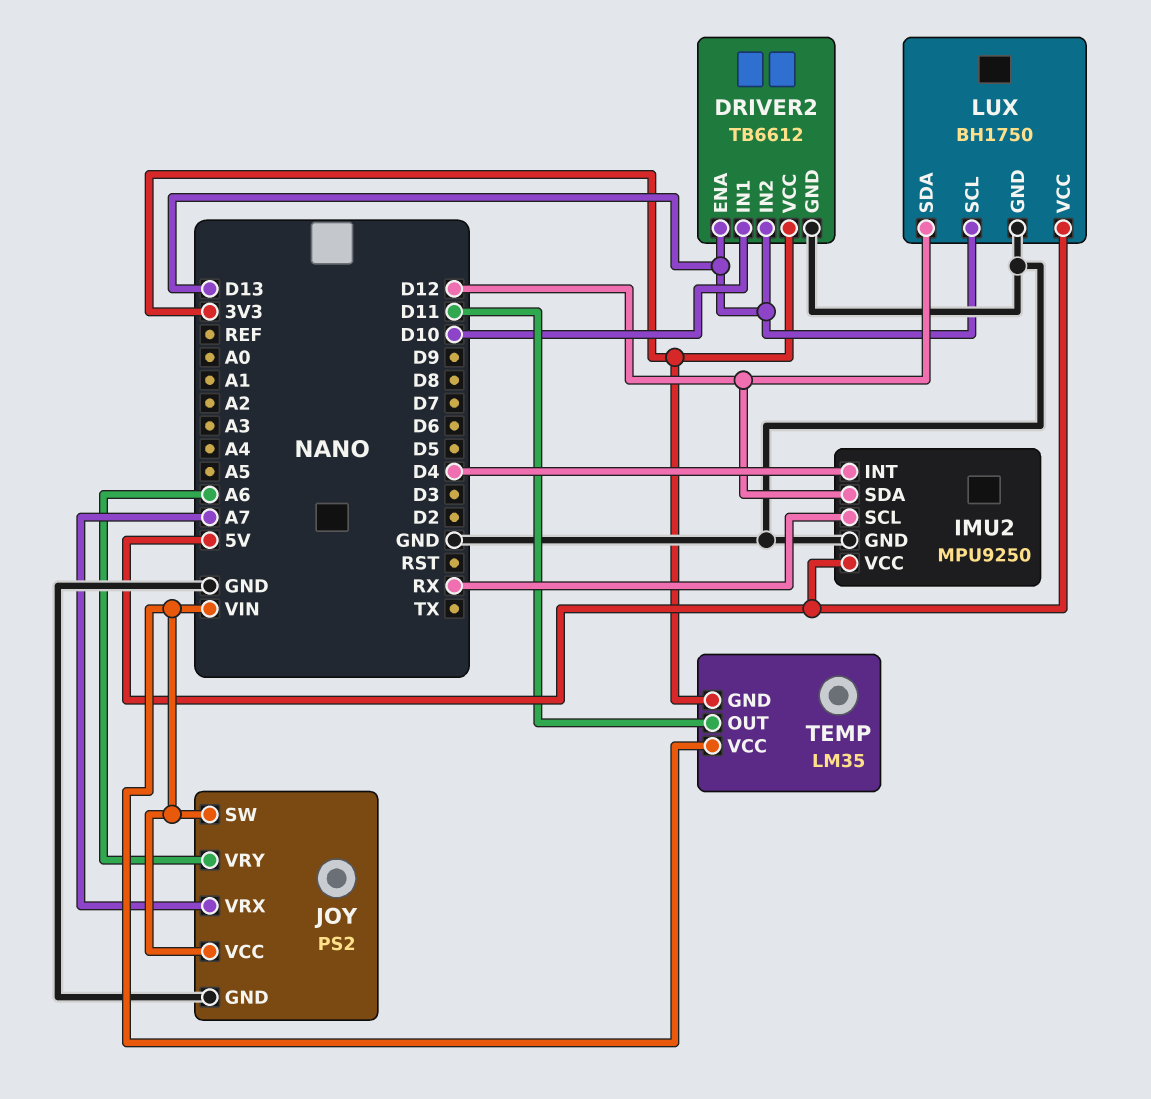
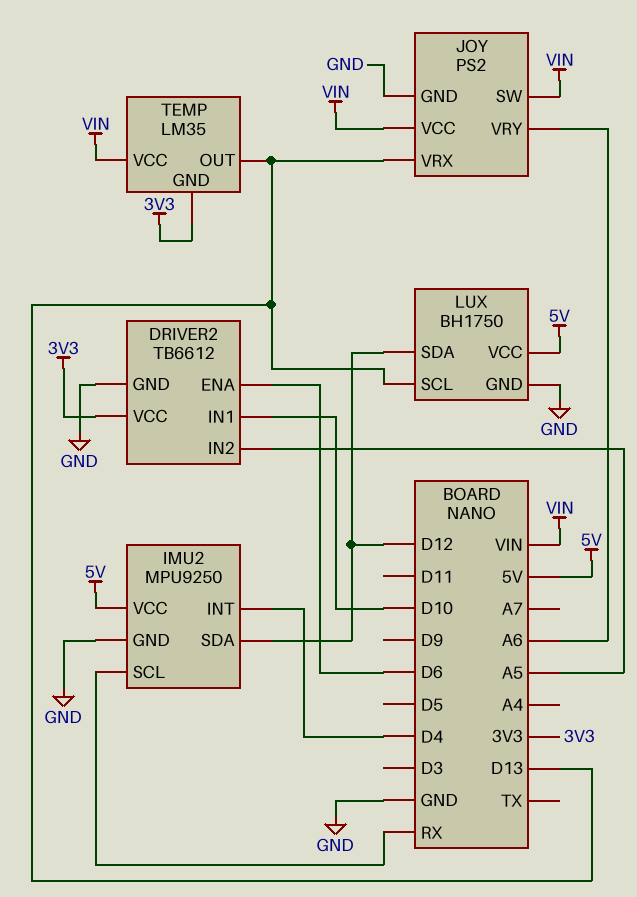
DRIVER2 pin ENA: D13 -> D6
DRIVER2 pin IN2: D13 -> A5
JOY pin VRX: A7 -> D13
TEMP pin OUT: D11 -> D13

